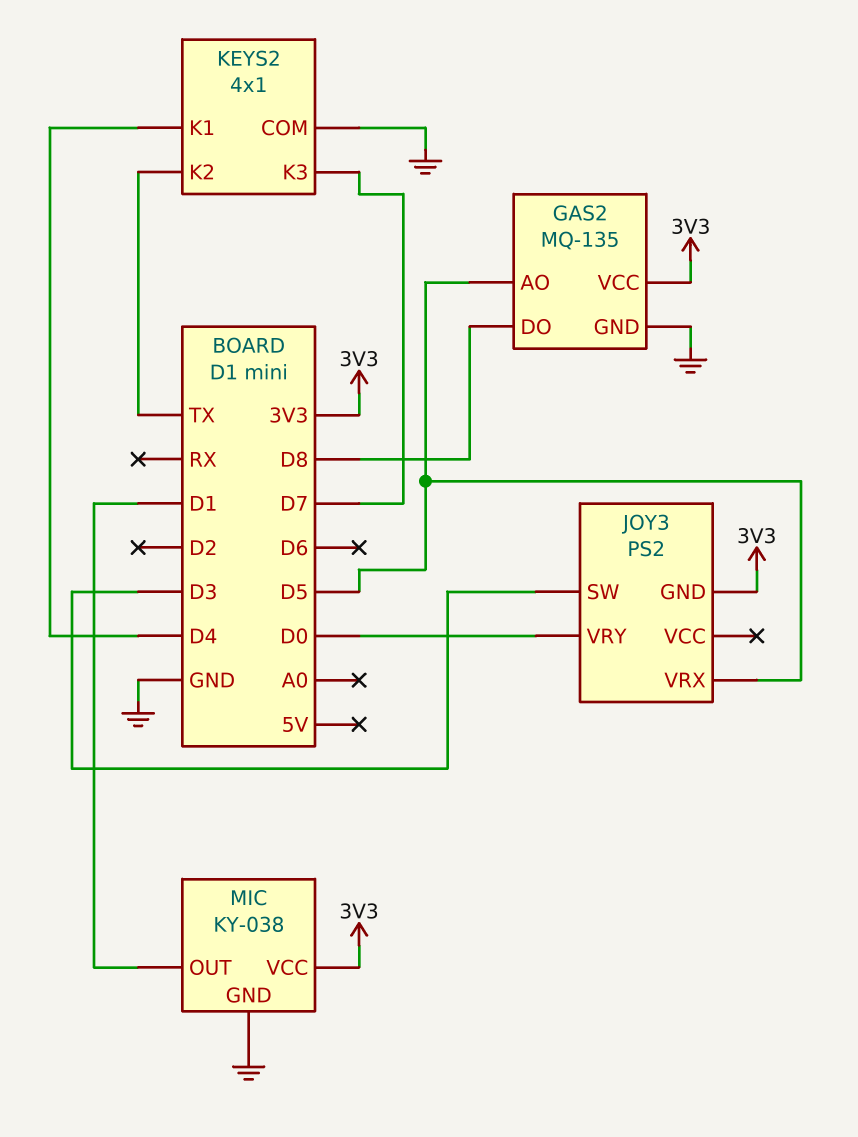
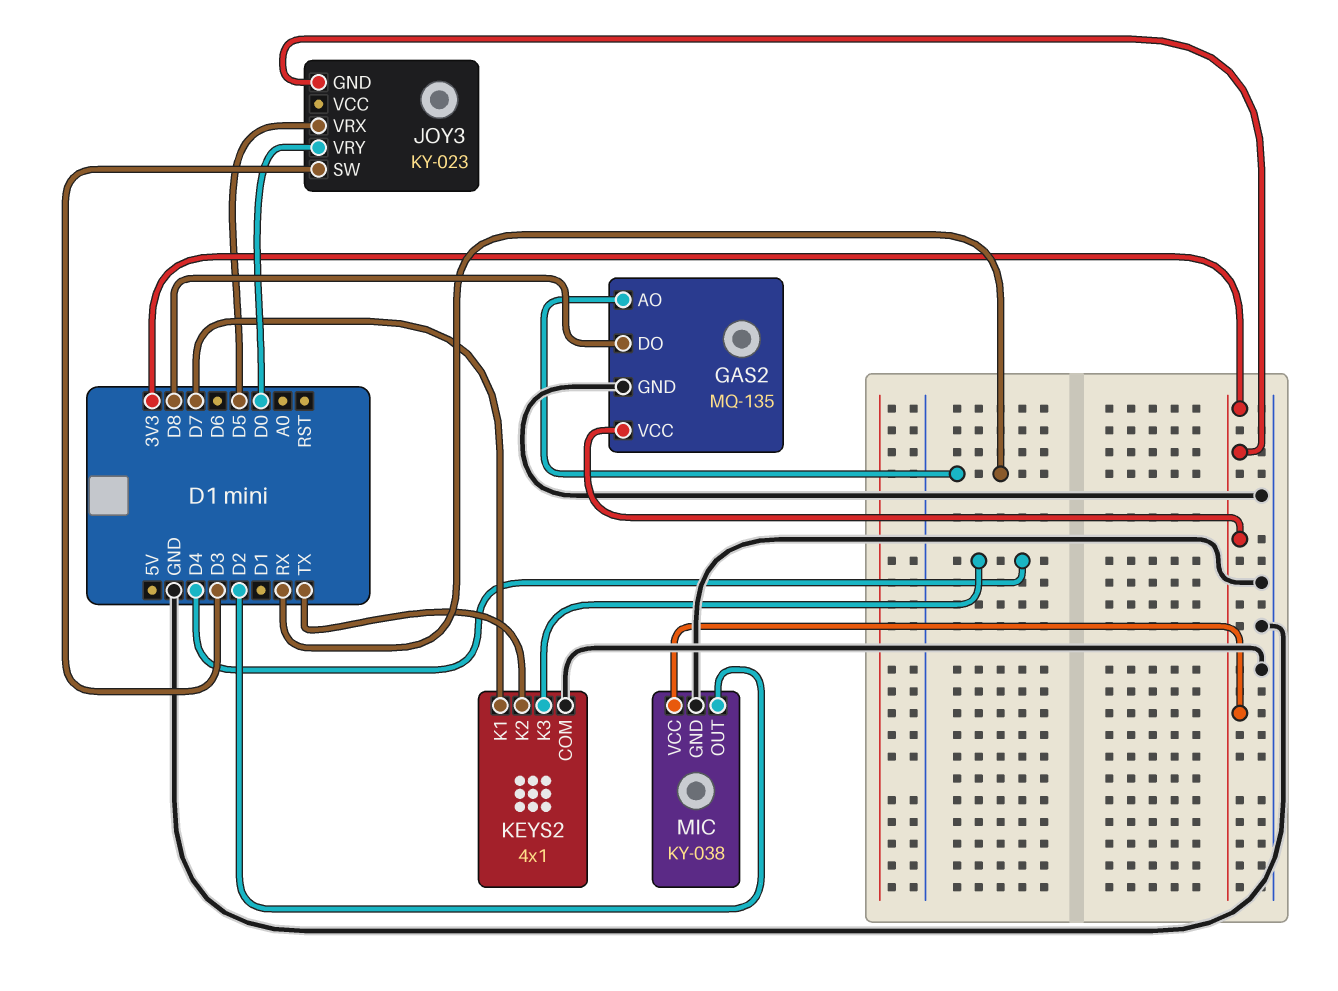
GAS2 pin AO: D5 -> RX
JOY3: PS2 -> KY-023
KEYS2 pin K1: D4 -> D7
KEYS2 pin K3: D7 -> D4
MIC pin OUT: D1 -> D2

